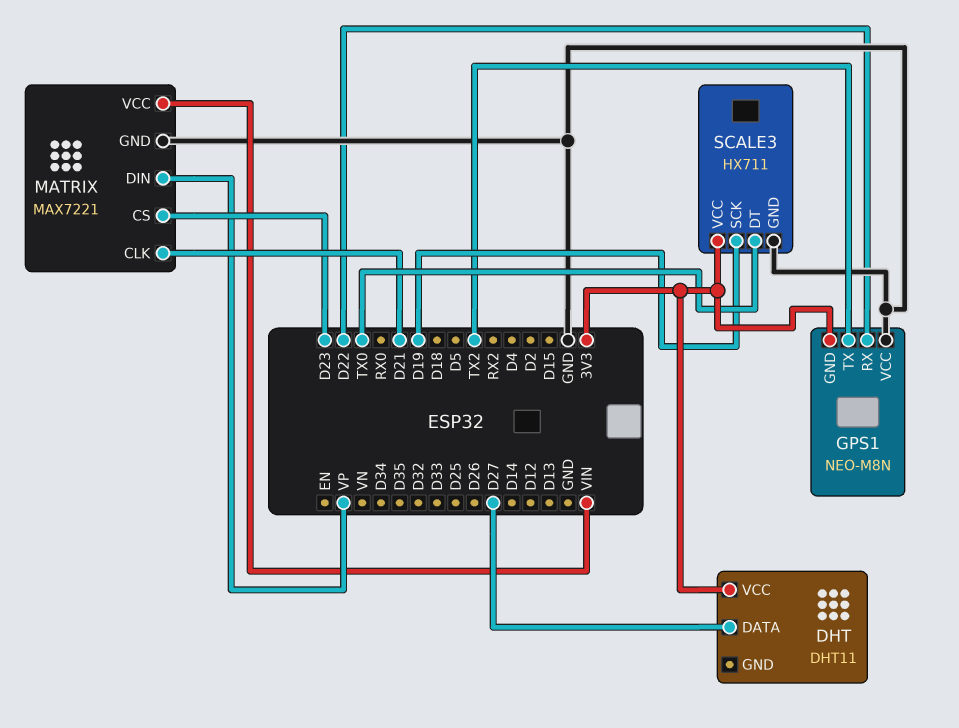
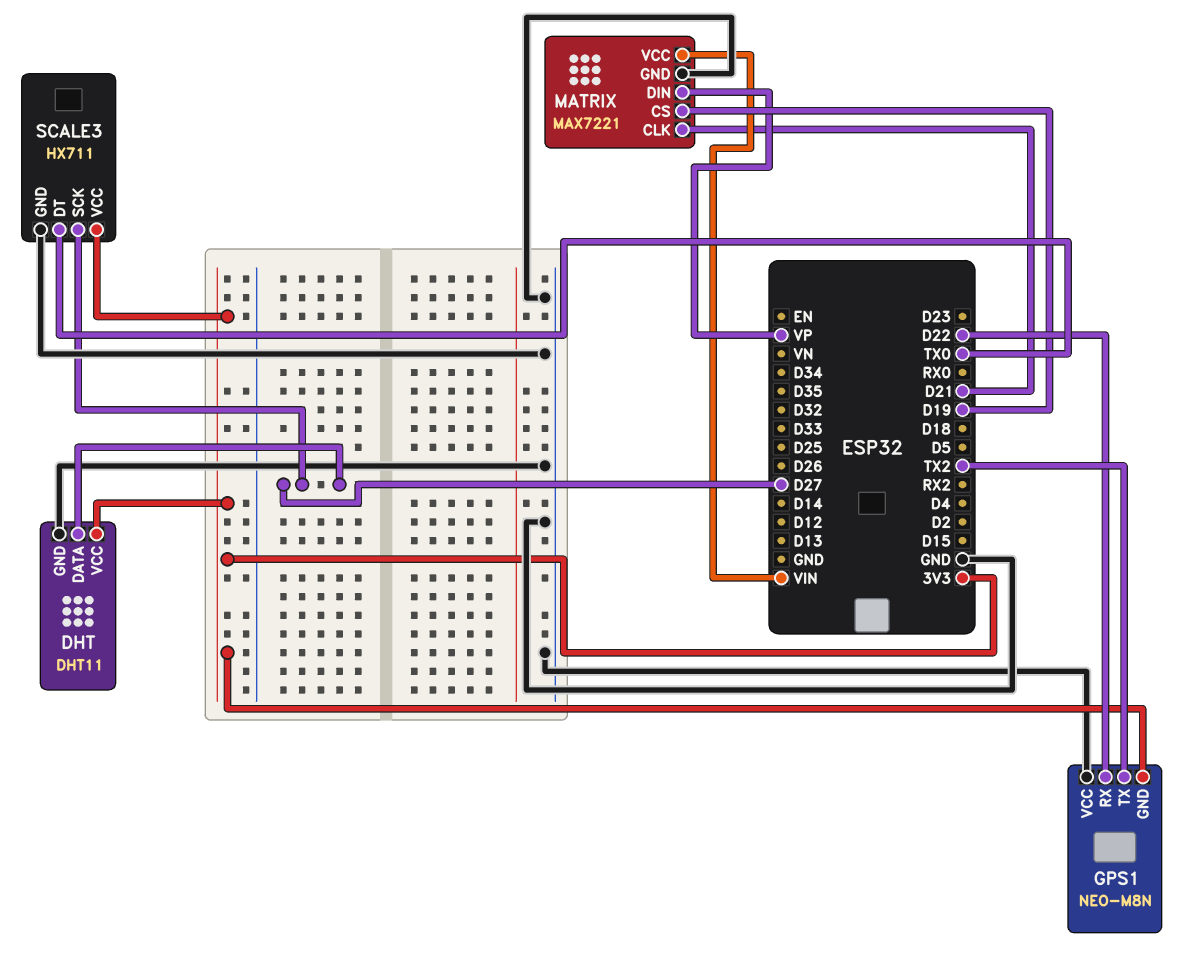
DHT pin GND: none -> GND
MATRIX pin CS: D23 -> D19
SCALE3 pin SCK: D19 -> D27

